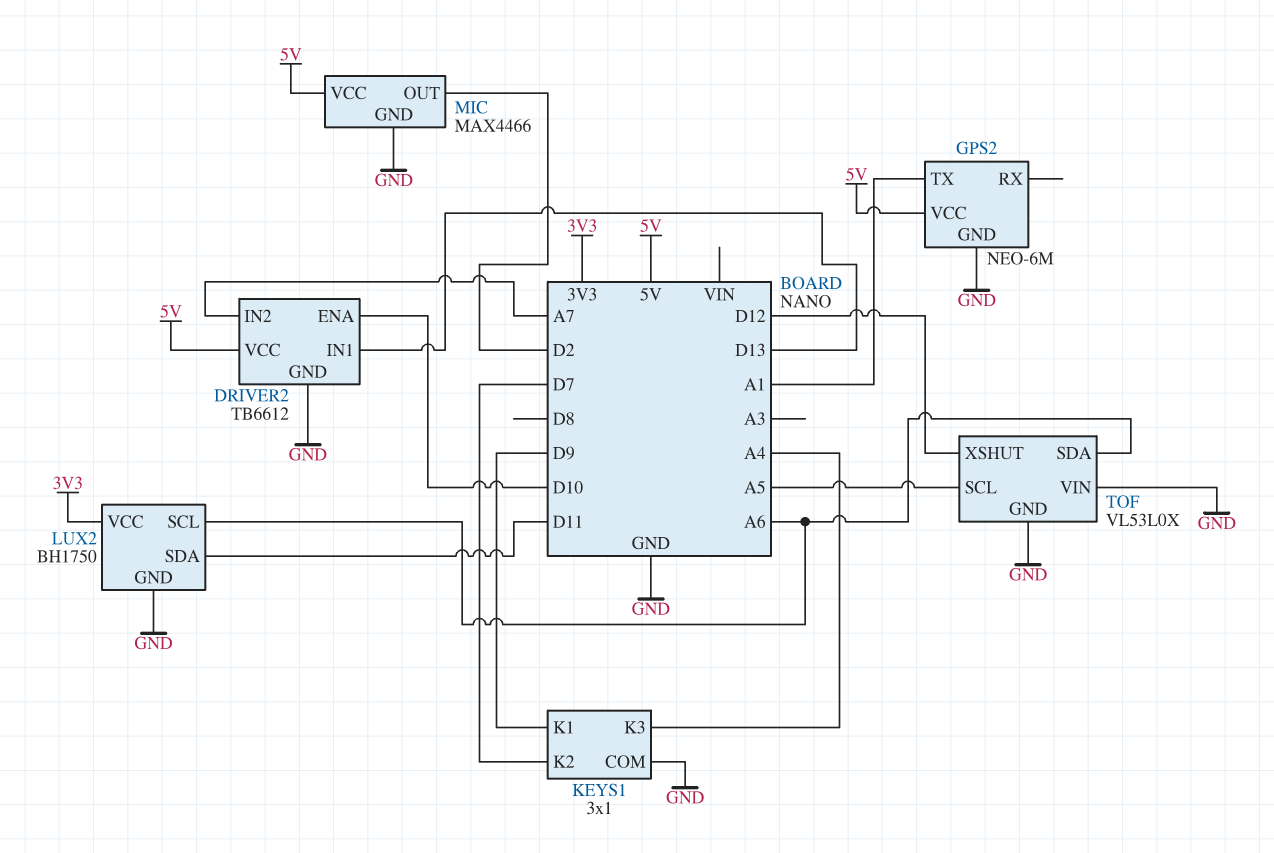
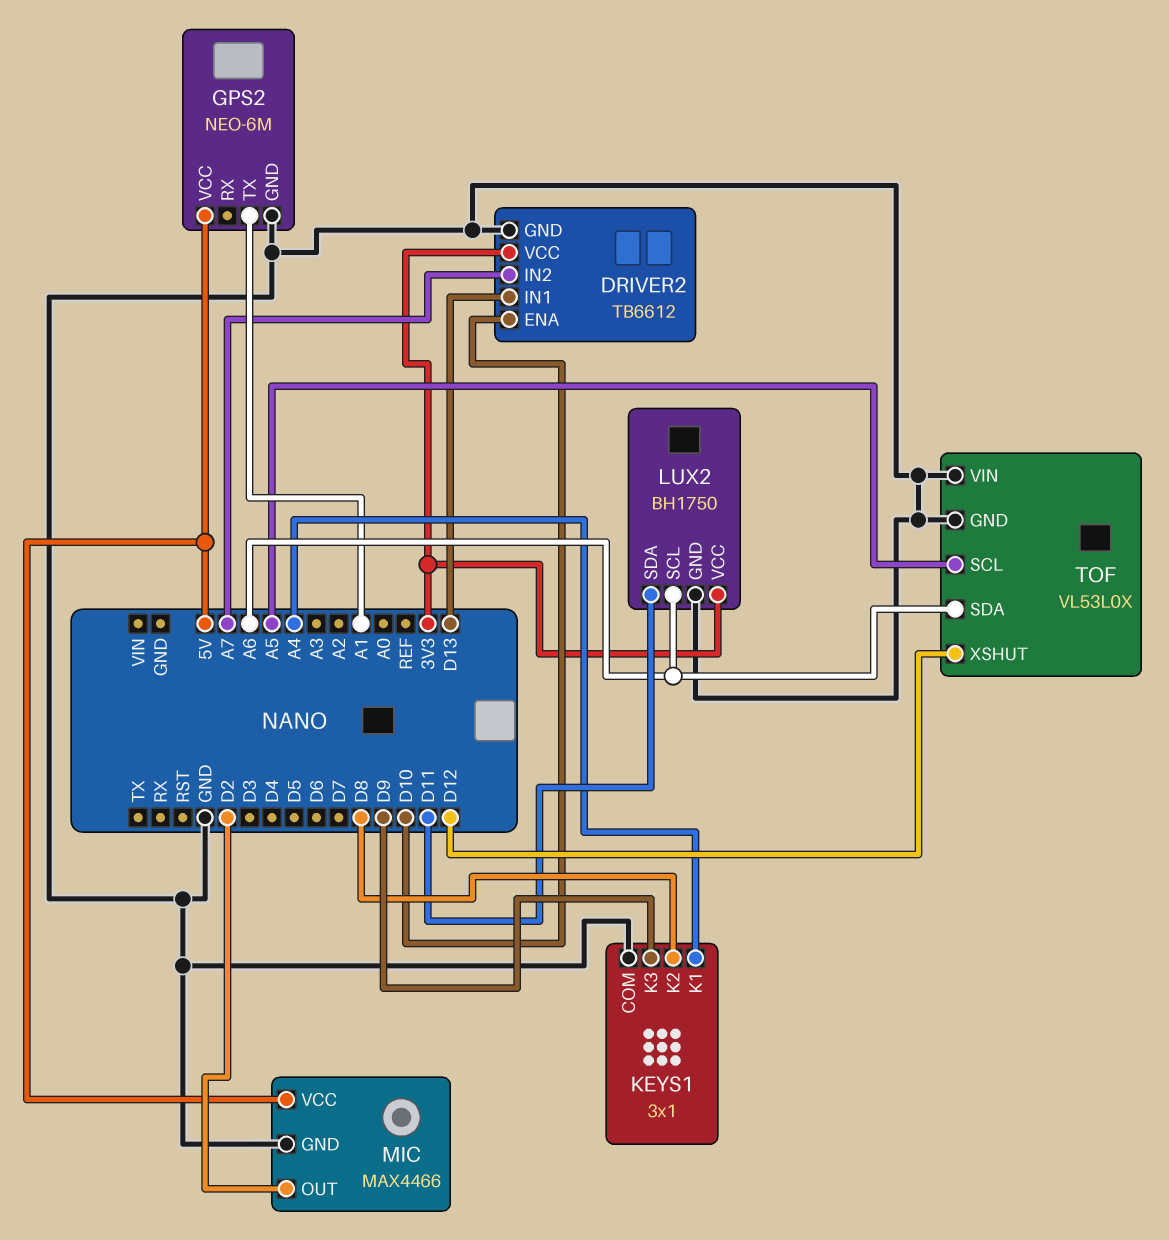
DRIVER2 pin VCC: 5V -> 3V3
KEYS1 pin K1: D9 -> A4
KEYS1 pin K2: D7 -> D8
KEYS1 pin K3: A4 -> D9

